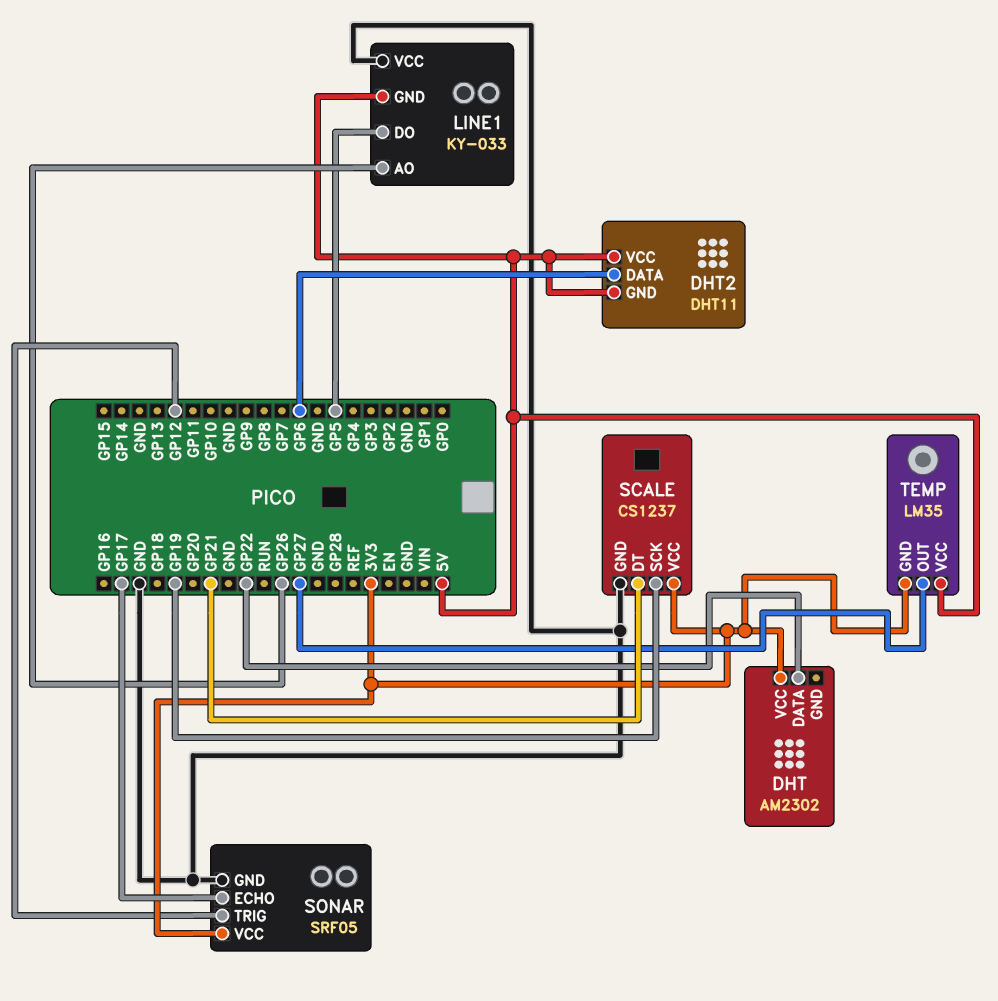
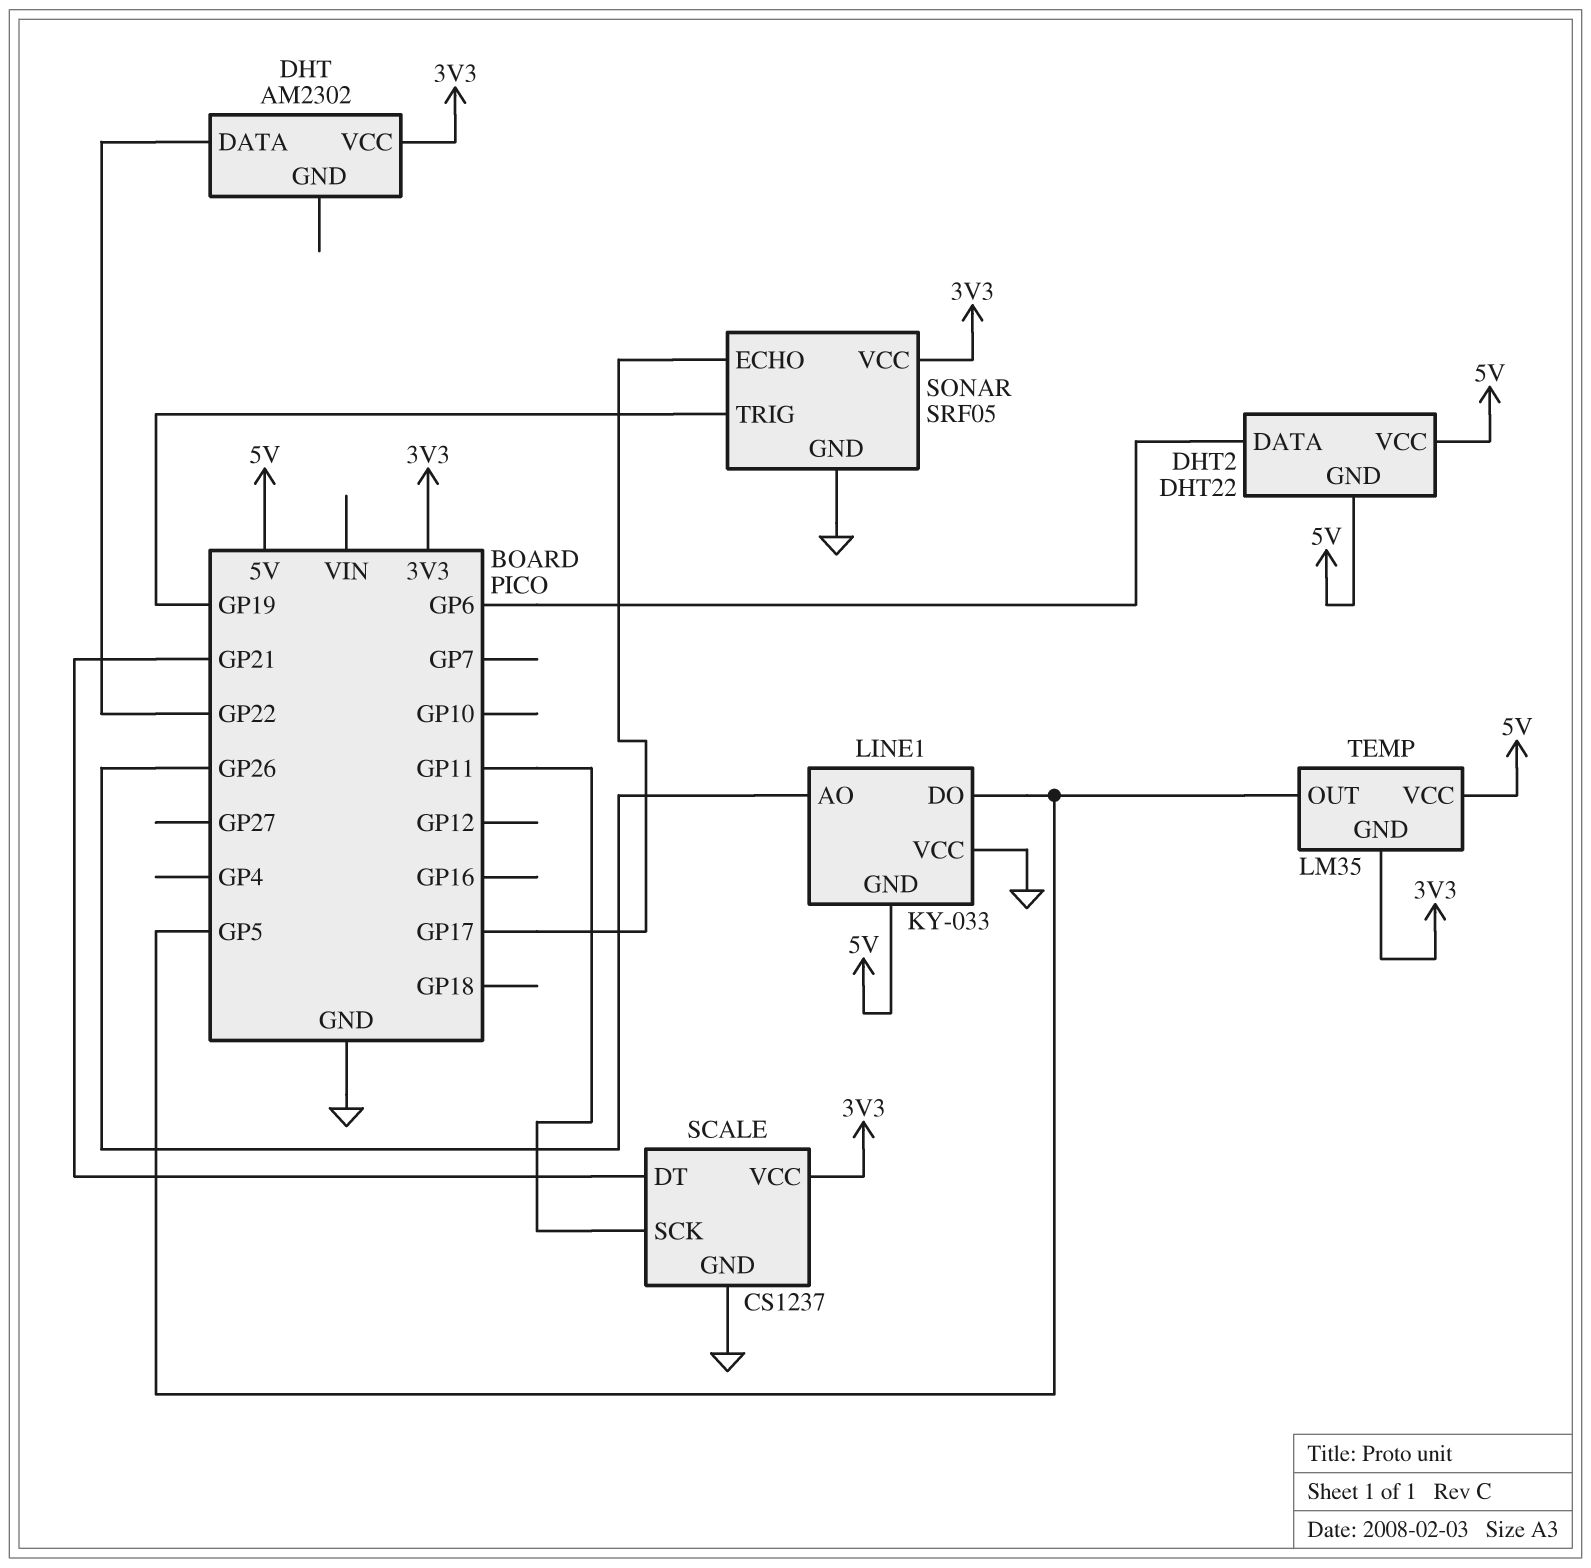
DHT2: DHT11 -> DHT22
SCALE pin SCK: GP19 -> GP11
SONAR pin TRIG: GP12 -> GP19
TEMP pin OUT: GP27 -> GP5

